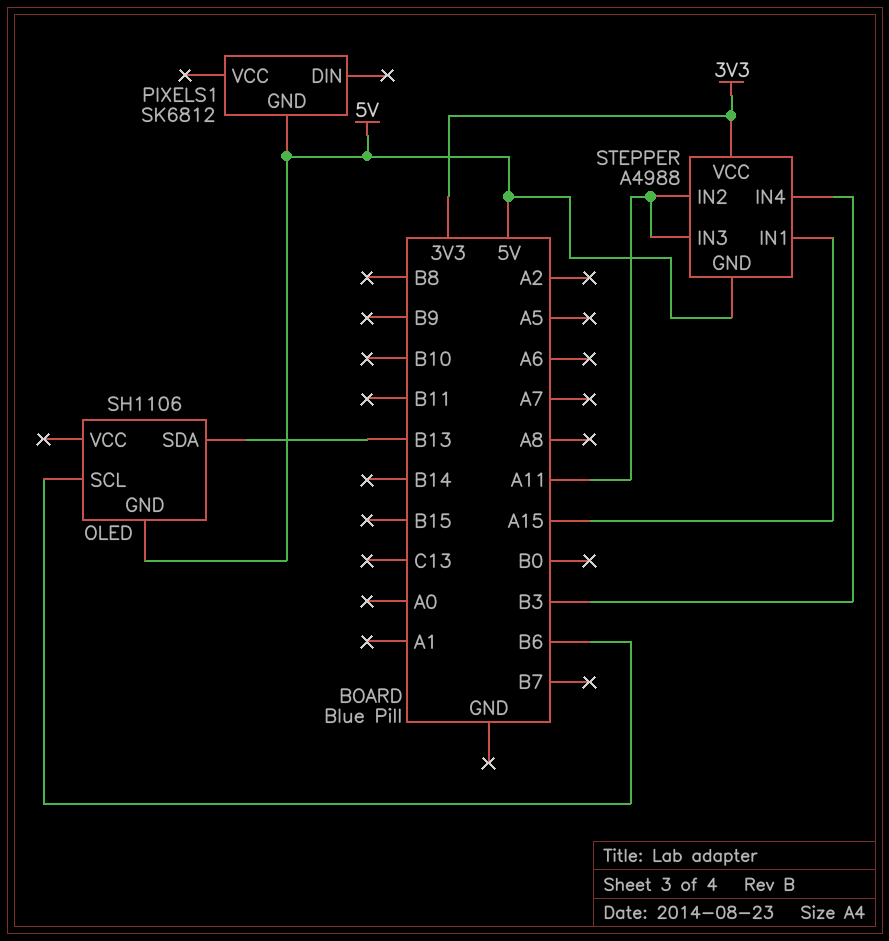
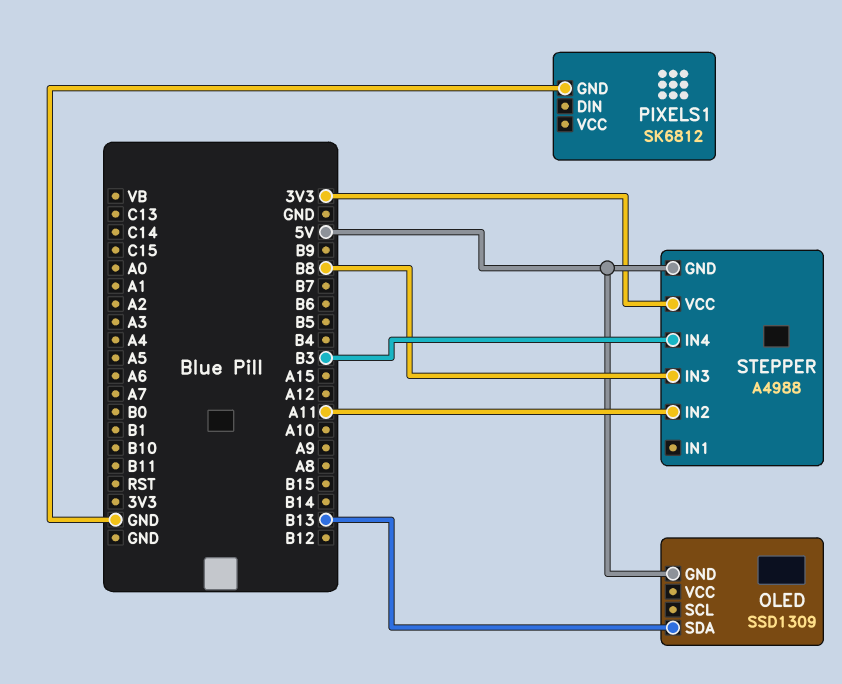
OLED: SH1106 -> SSD1309
OLED pin SCL: B6 -> none
PIXELS1 pin GND: 5V -> GND
STEPPER pin IN1: A15 -> none
STEPPER pin IN3: A11 -> B8

